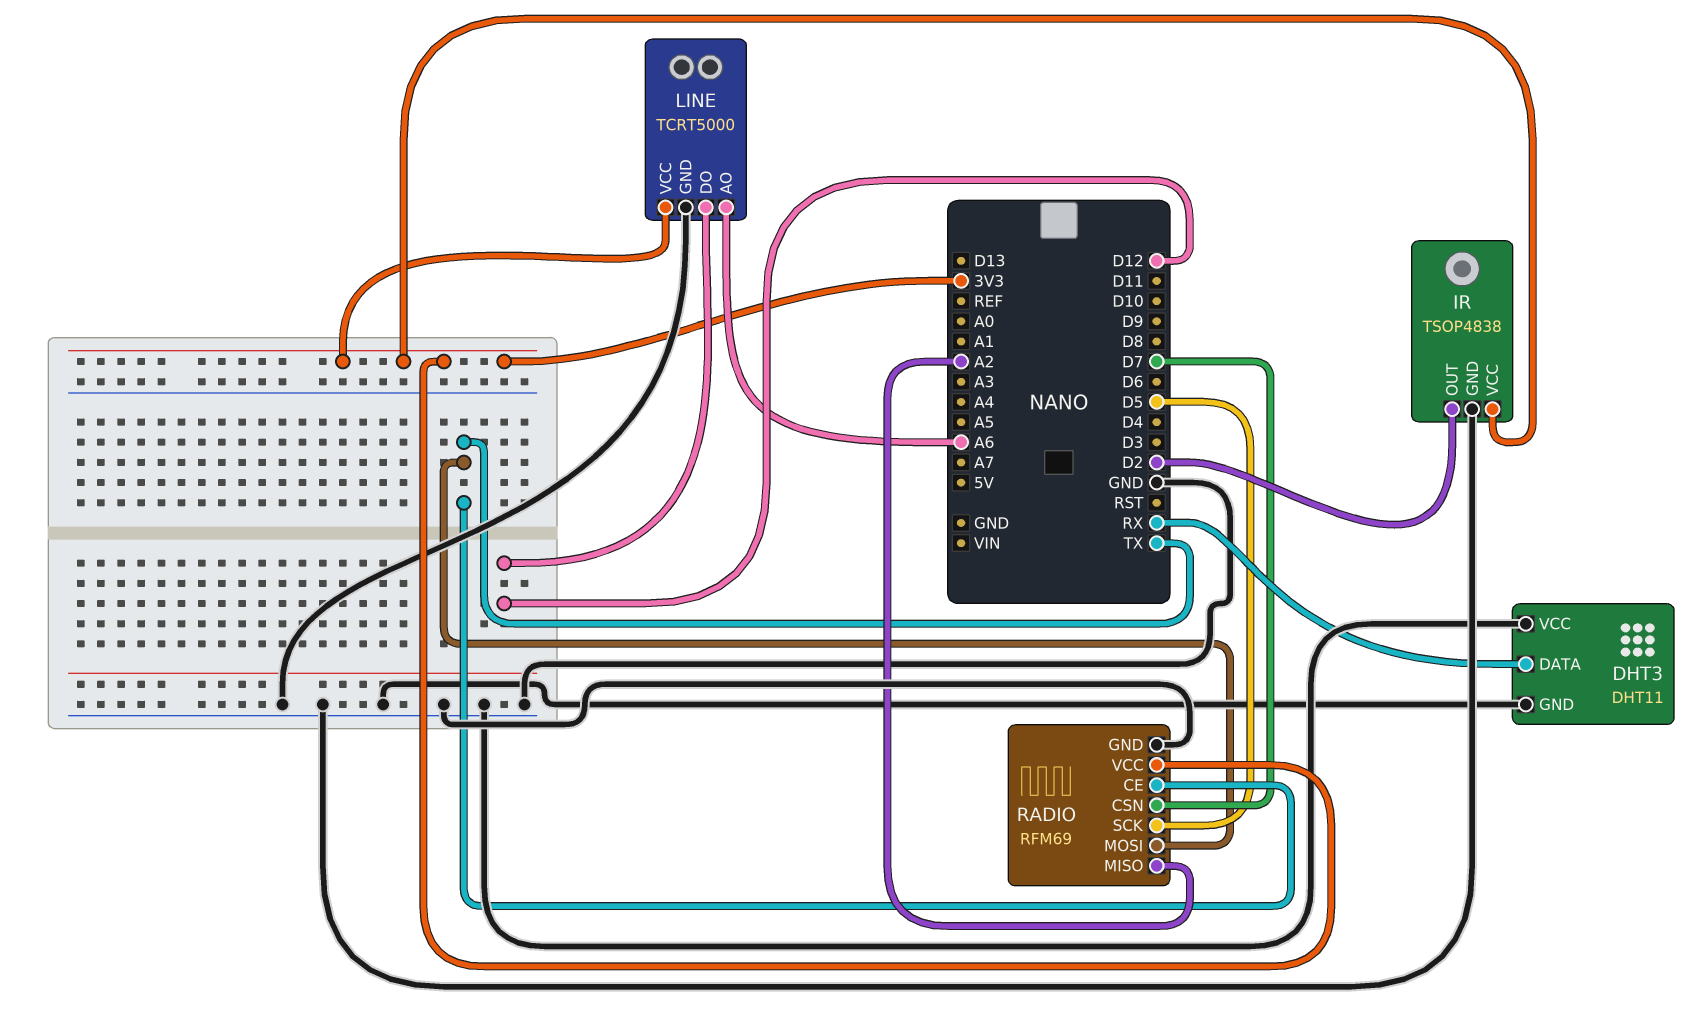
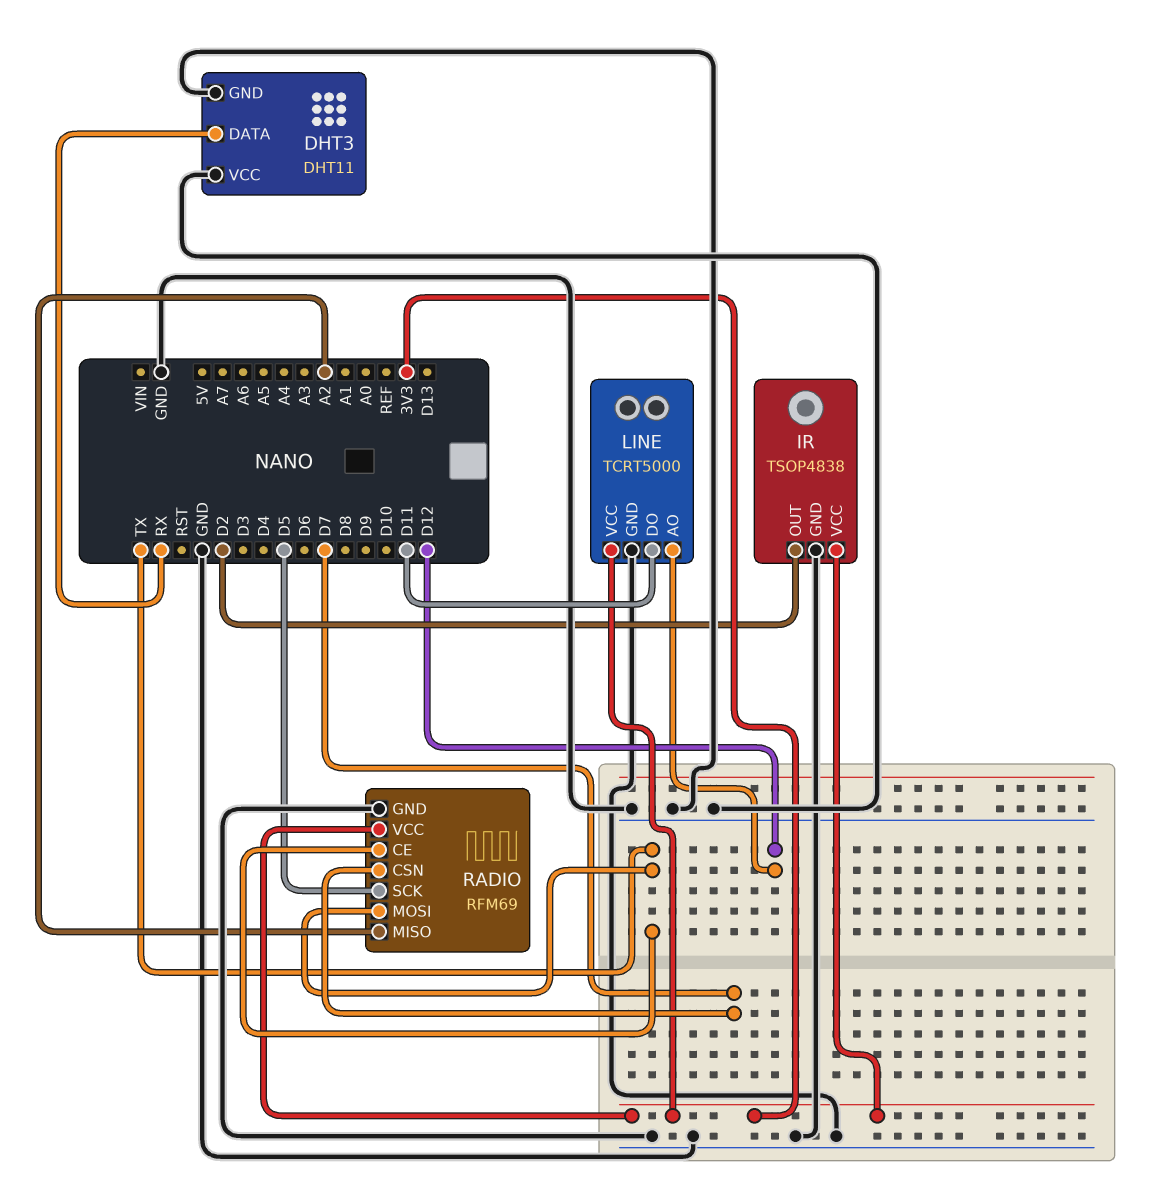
LINE pin AO: A6 -> D12
LINE pin DO: D12 -> D11

